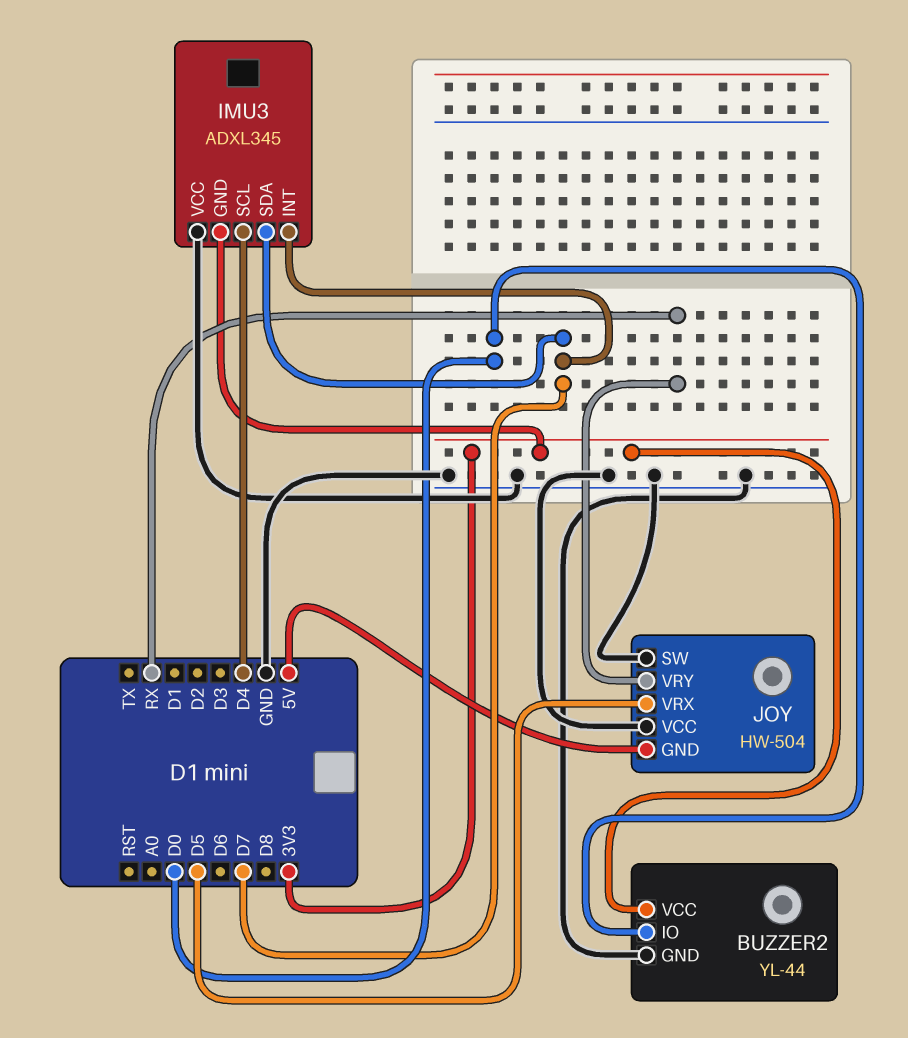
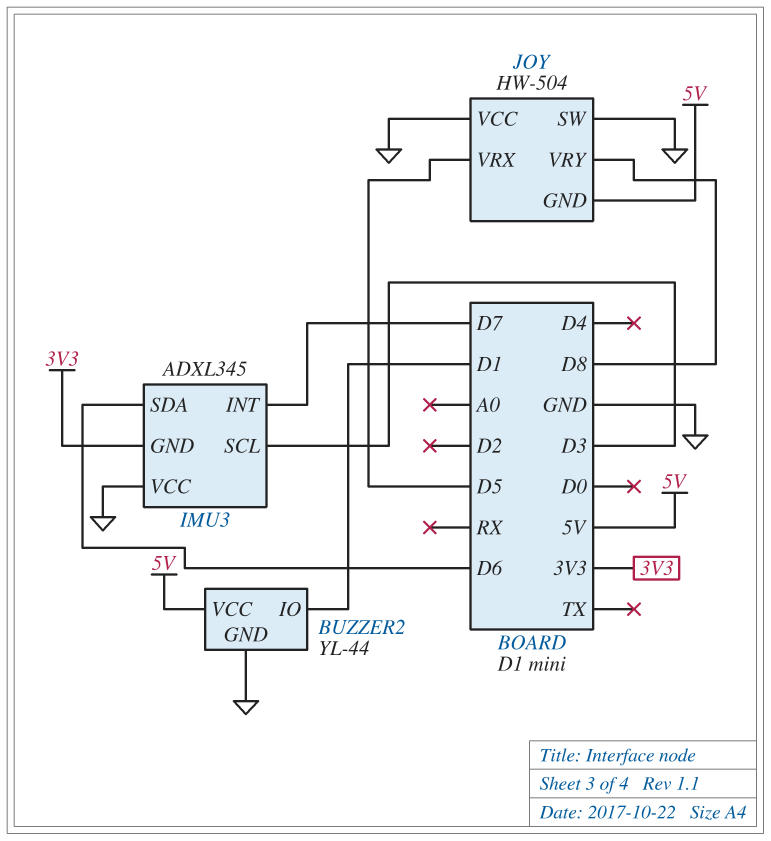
BUZZER2 pin IO: D0 -> D1
BUZZER2 pin VCC: 3V3 -> 5V
IMU3 pin SCL: D4 -> D3
IMU3 pin SDA: D7 -> D6
JOY pin VRY: RX -> D8

